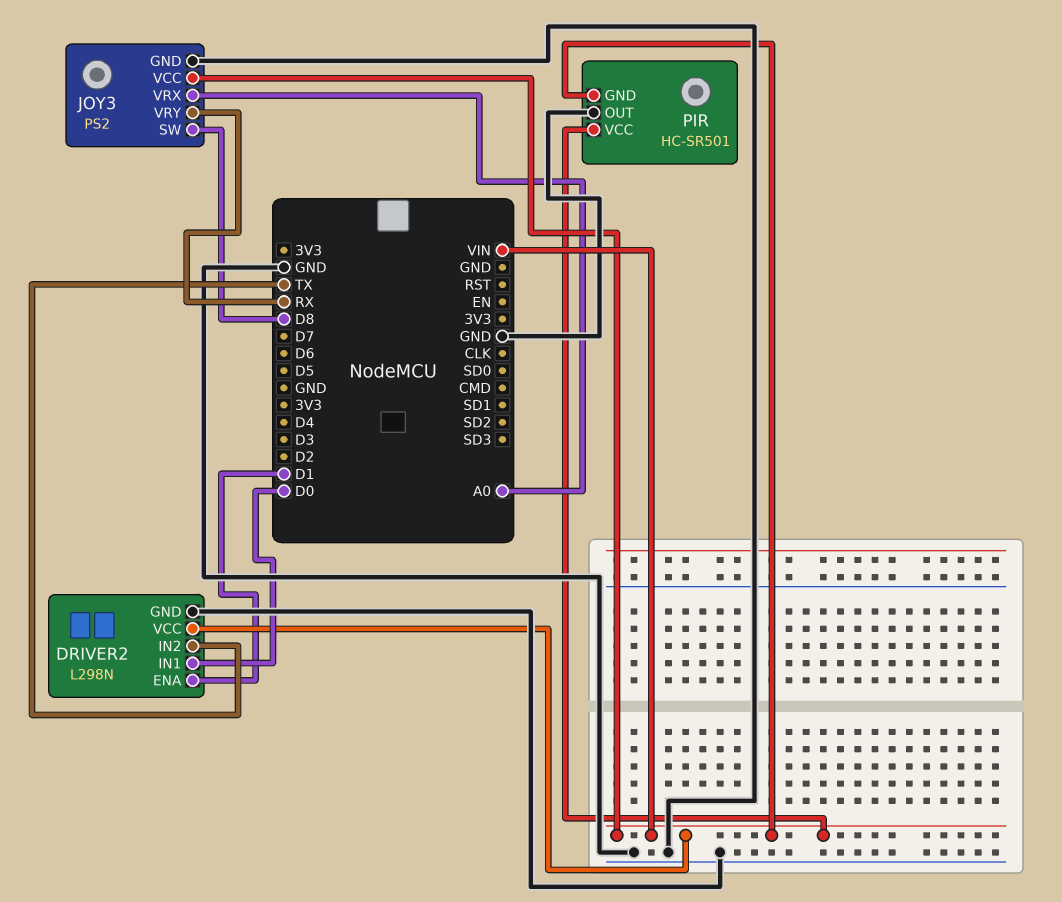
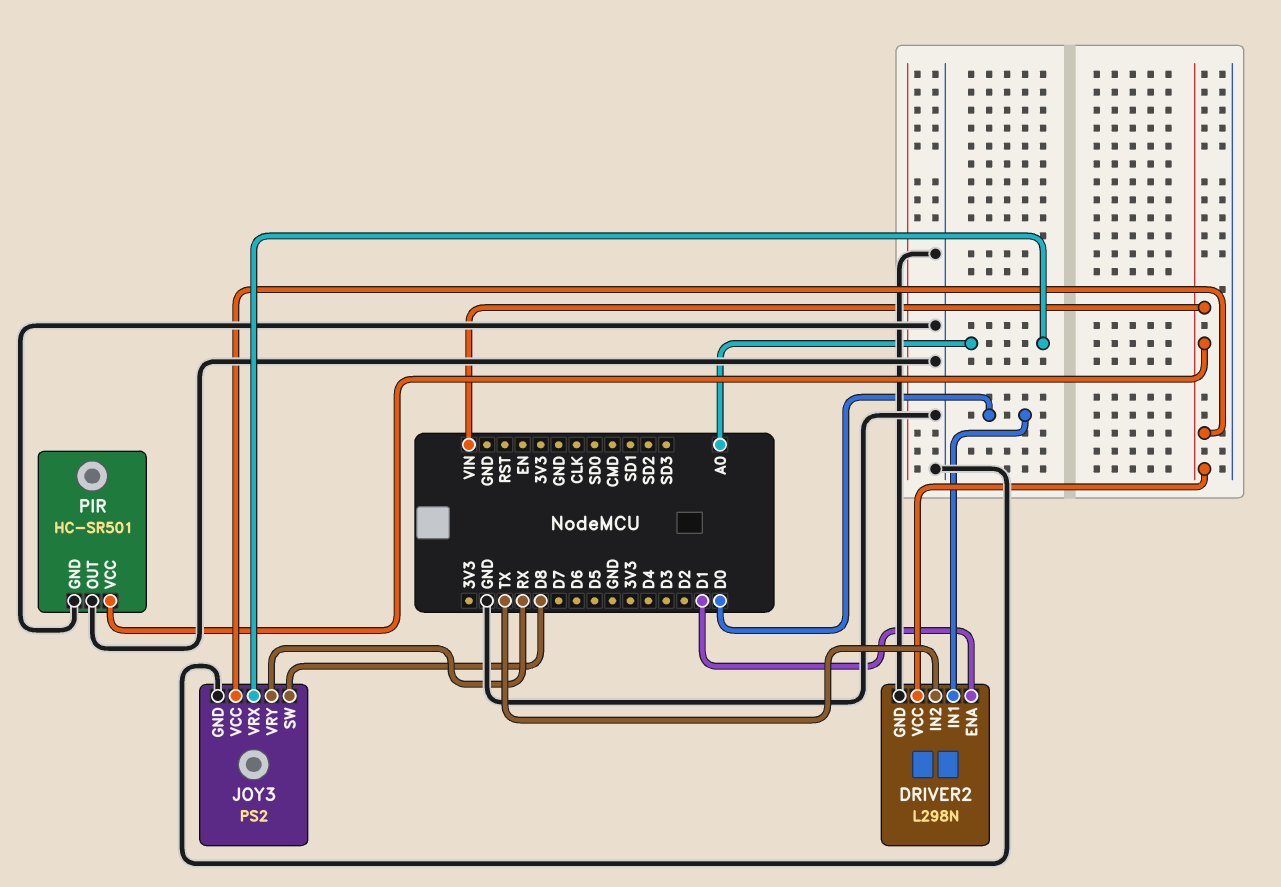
PIR pin GND: VIN -> GND

